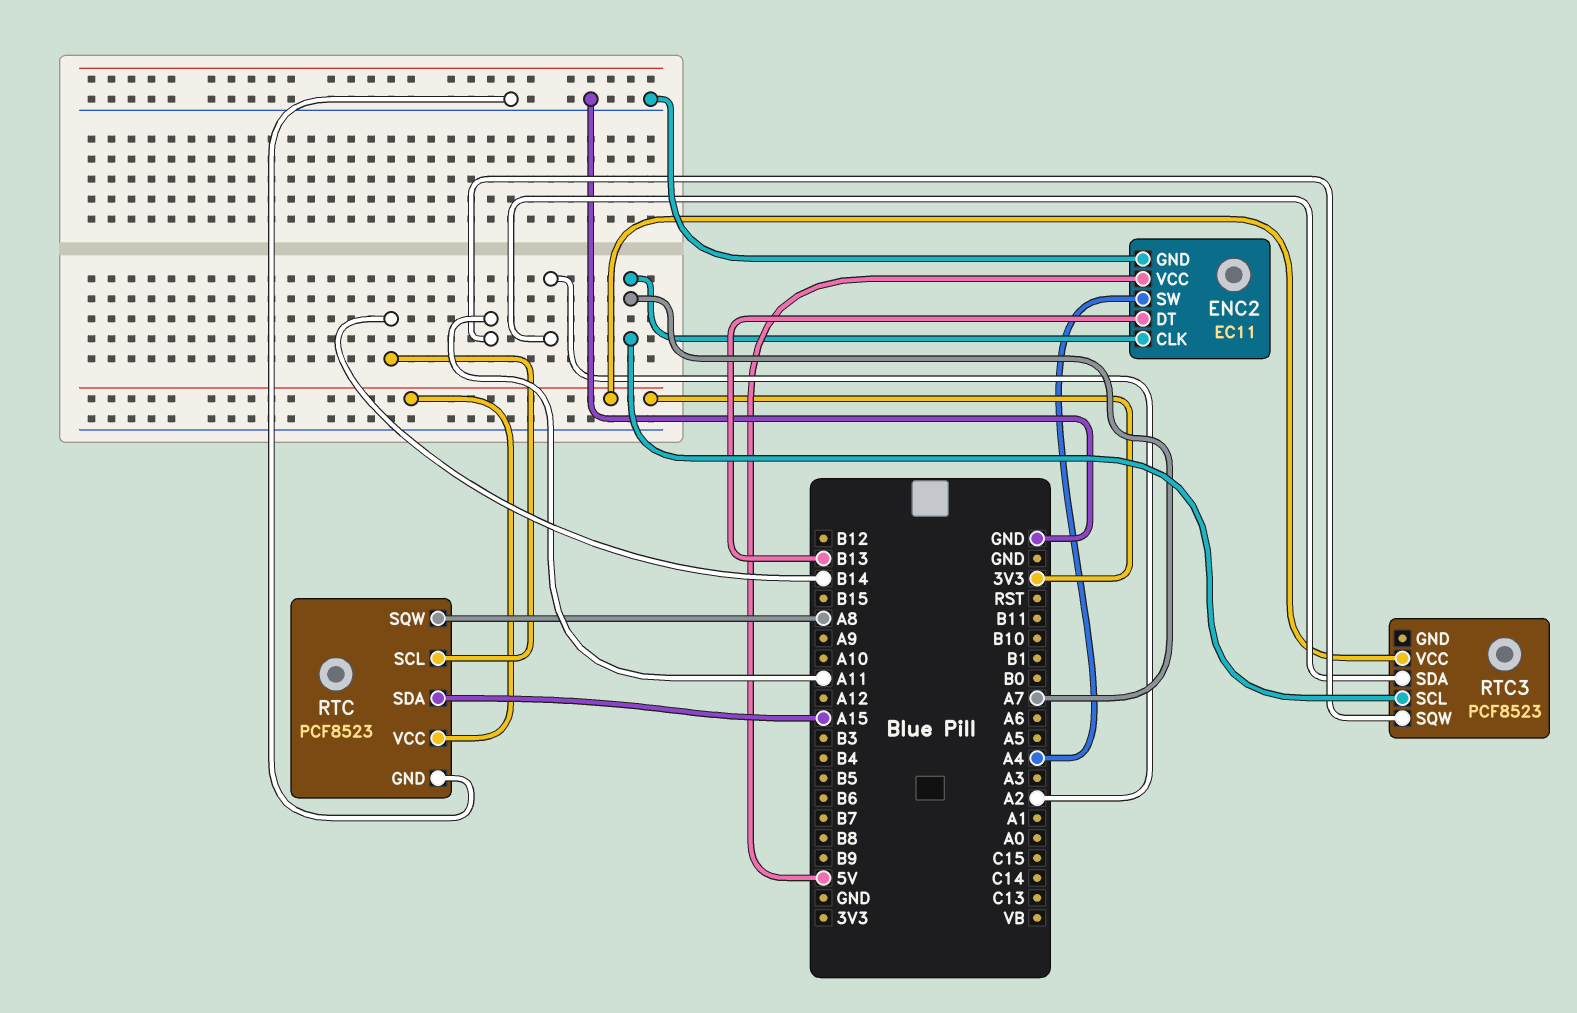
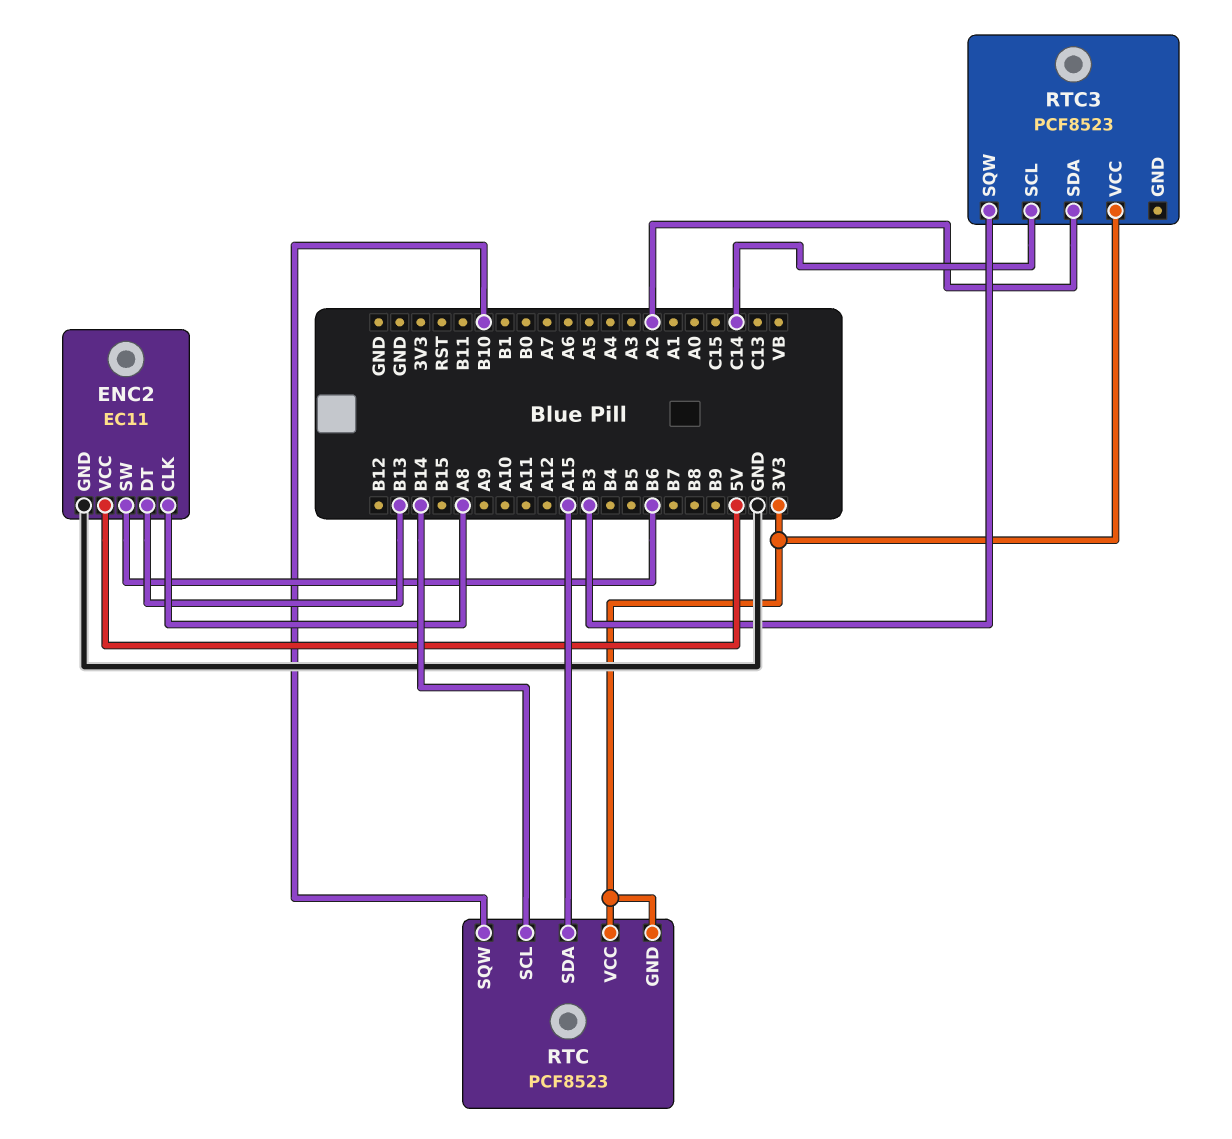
ENC2 pin CLK: A7 -> A8
ENC2 pin SW: A4 -> B6
RTC pin GND: GND -> 3V3
RTC pin SQW: A8 -> B10
RTC3 pin SCL: A7 -> C14
RTC3 pin SQW: A11 -> B3

